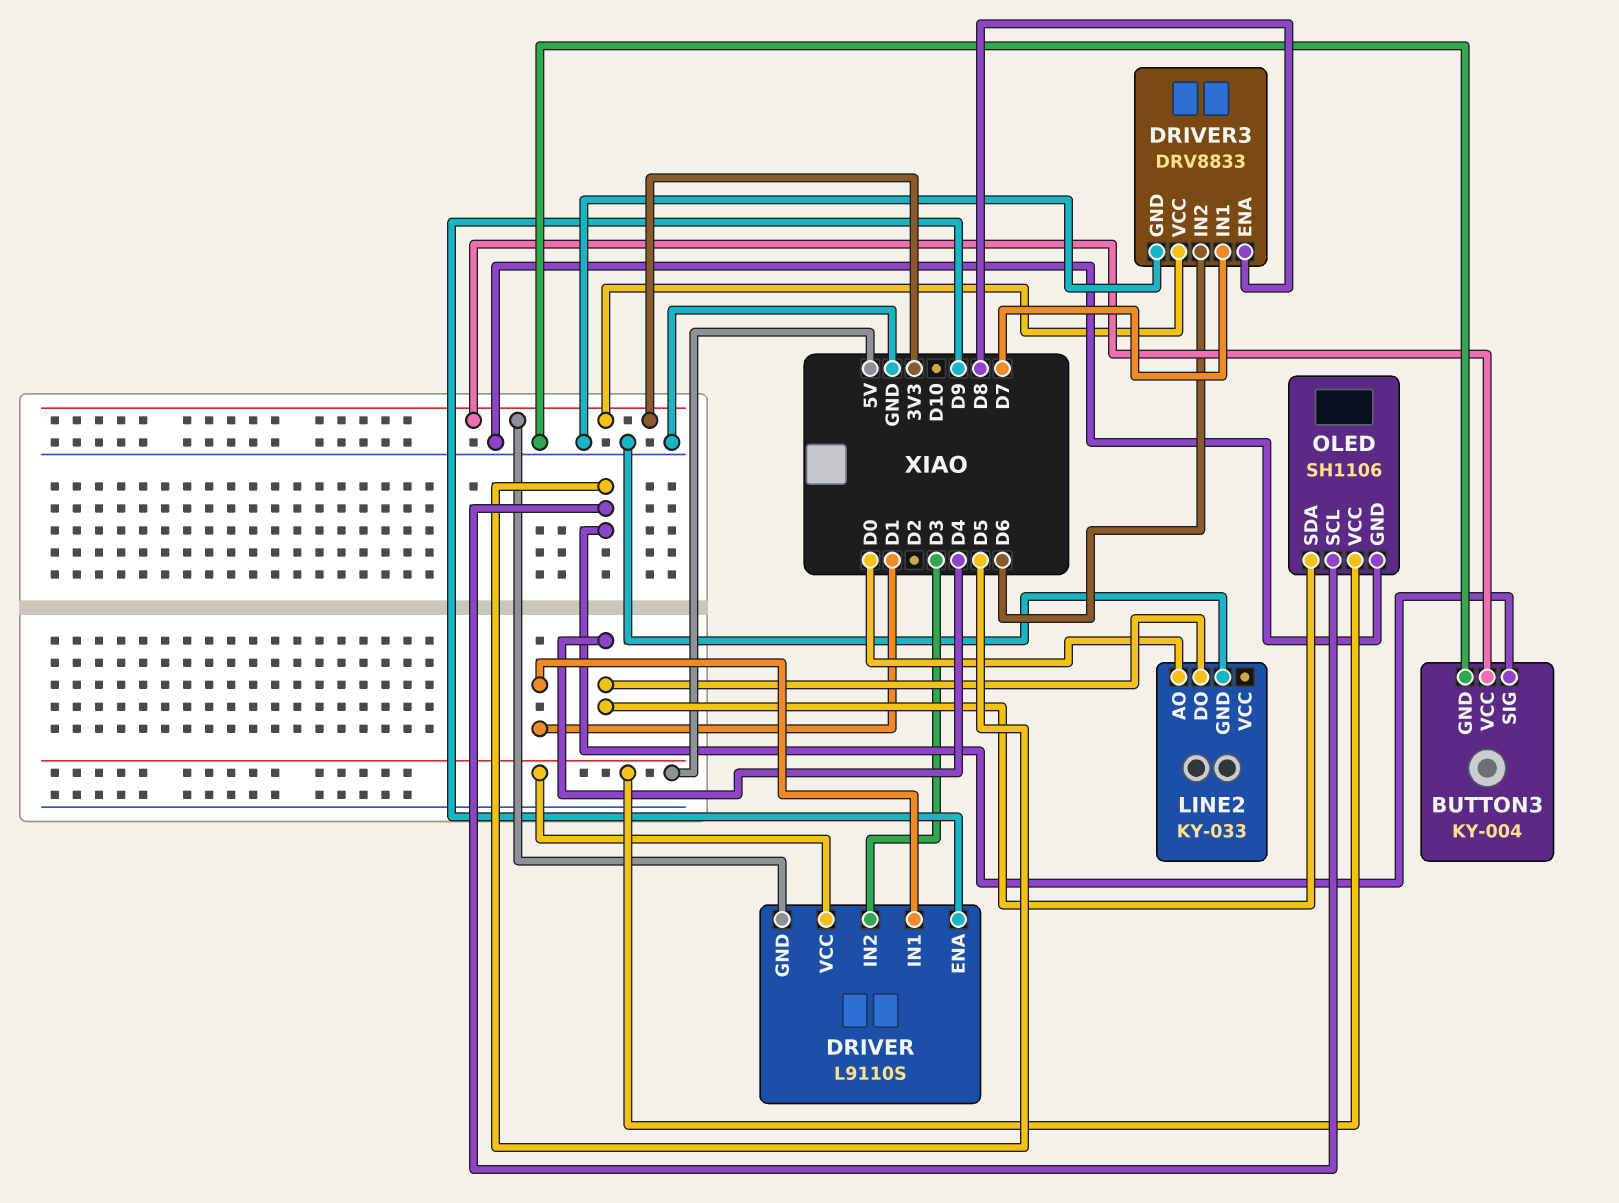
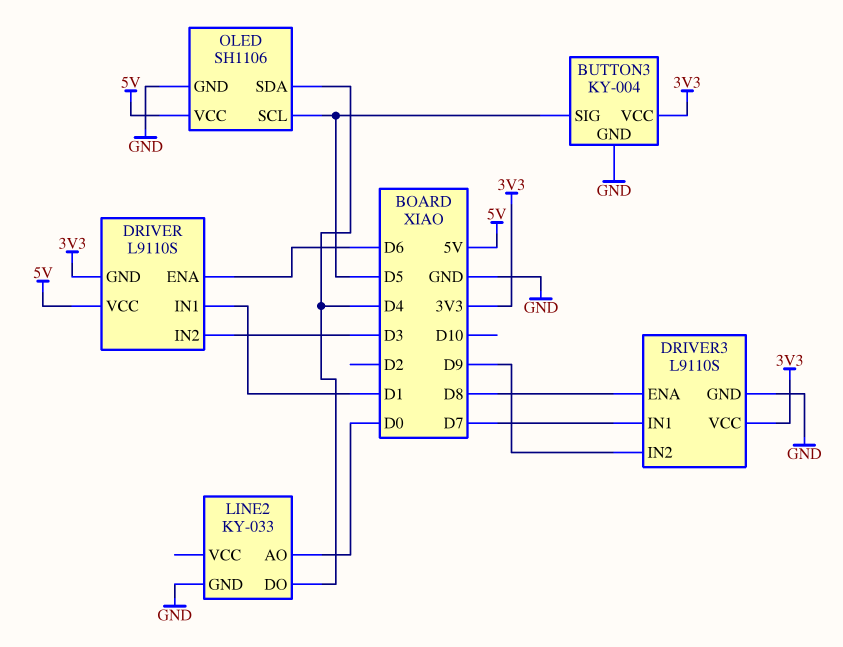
DRIVER pin ENA: D9 -> D6
DRIVER3: DRV8833 -> L9110S
DRIVER3 pin IN2: D6 -> D9

